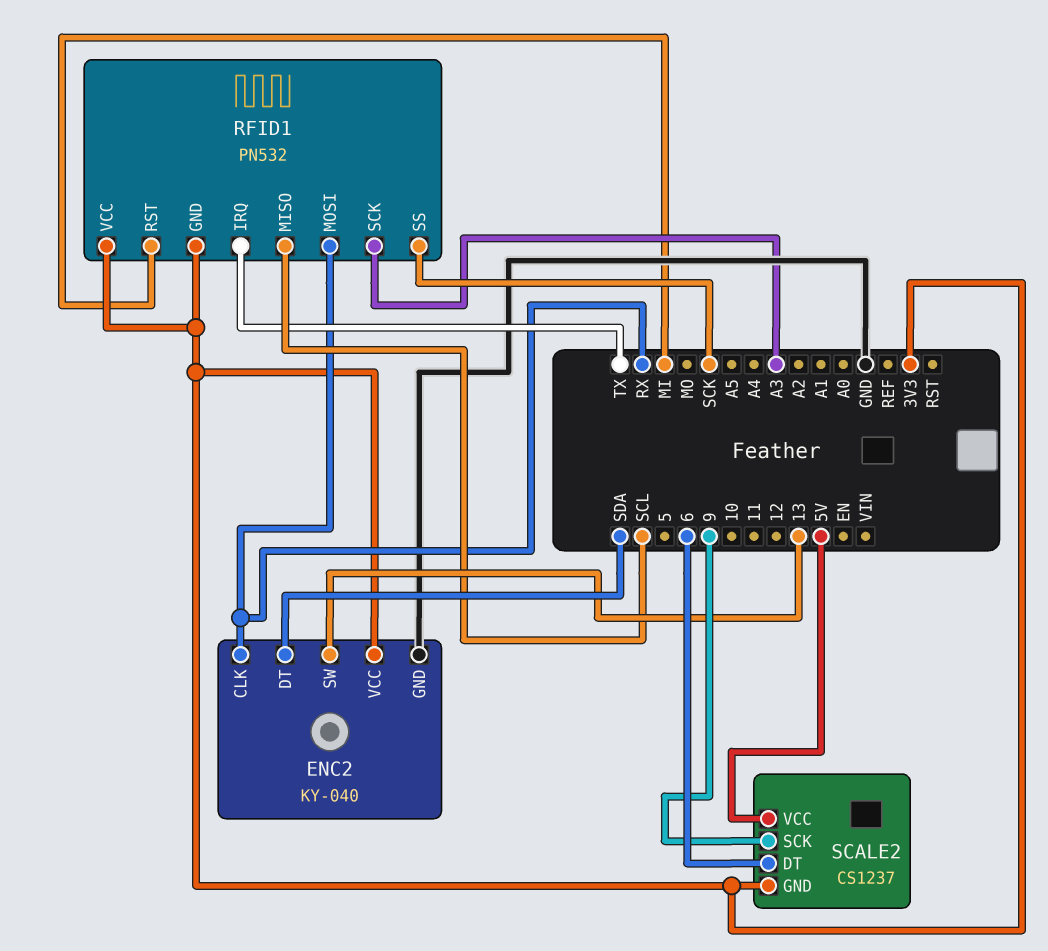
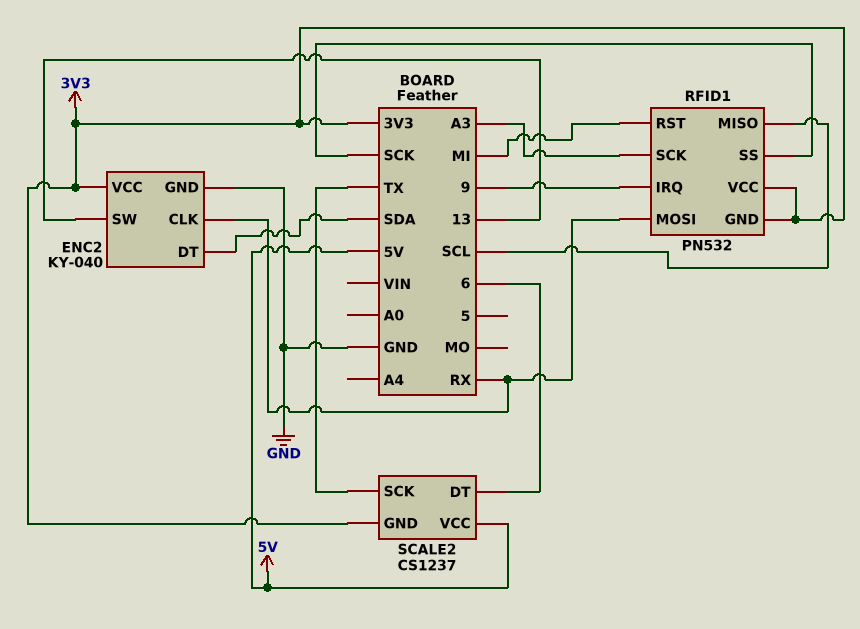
RFID1 pin IRQ: TX -> 9
SCALE2 pin SCK: 9 -> TX

